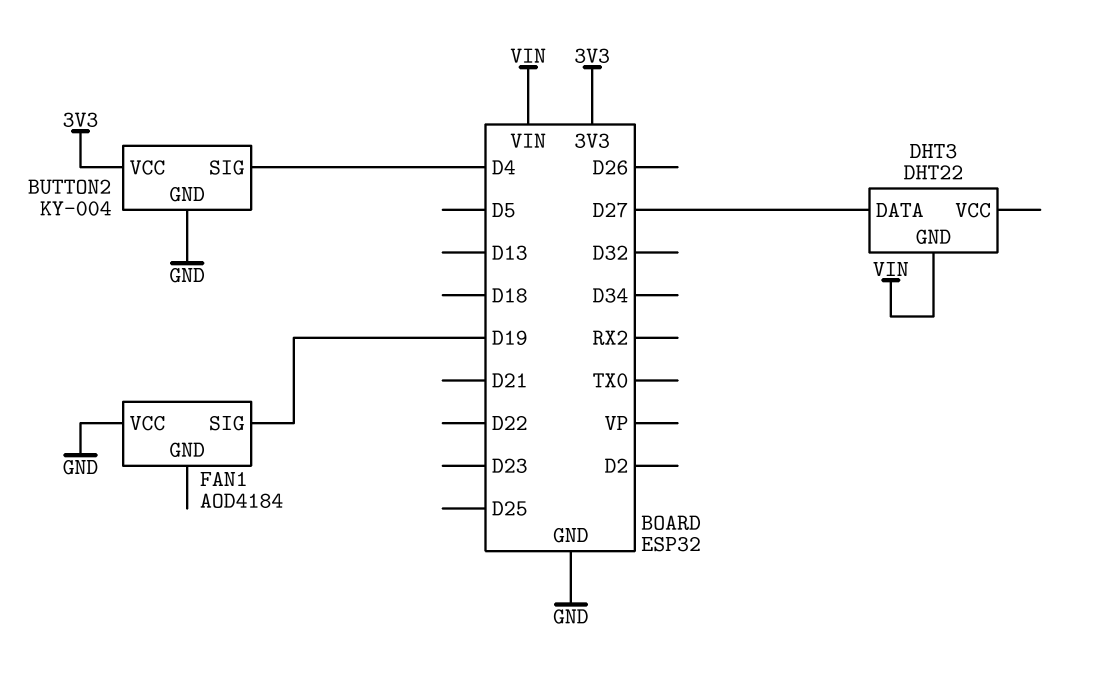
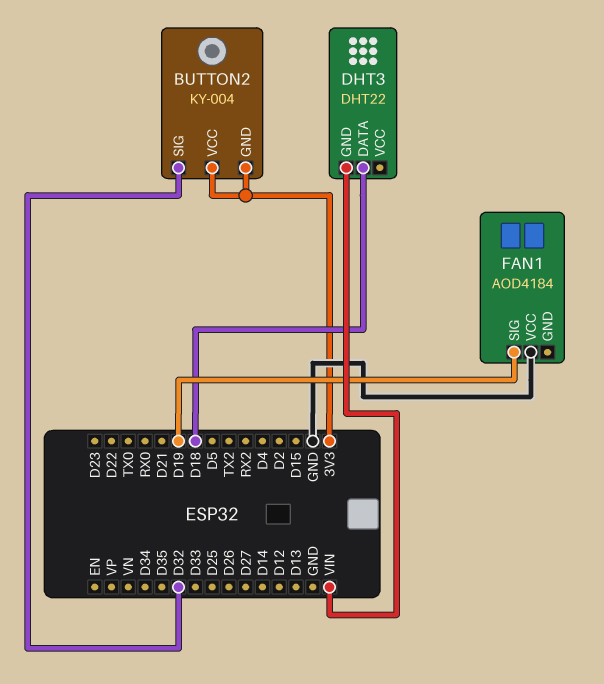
BUTTON2 pin GND: GND -> 3V3
BUTTON2 pin SIG: D4 -> D32
DHT3 pin DATA: D27 -> D18

